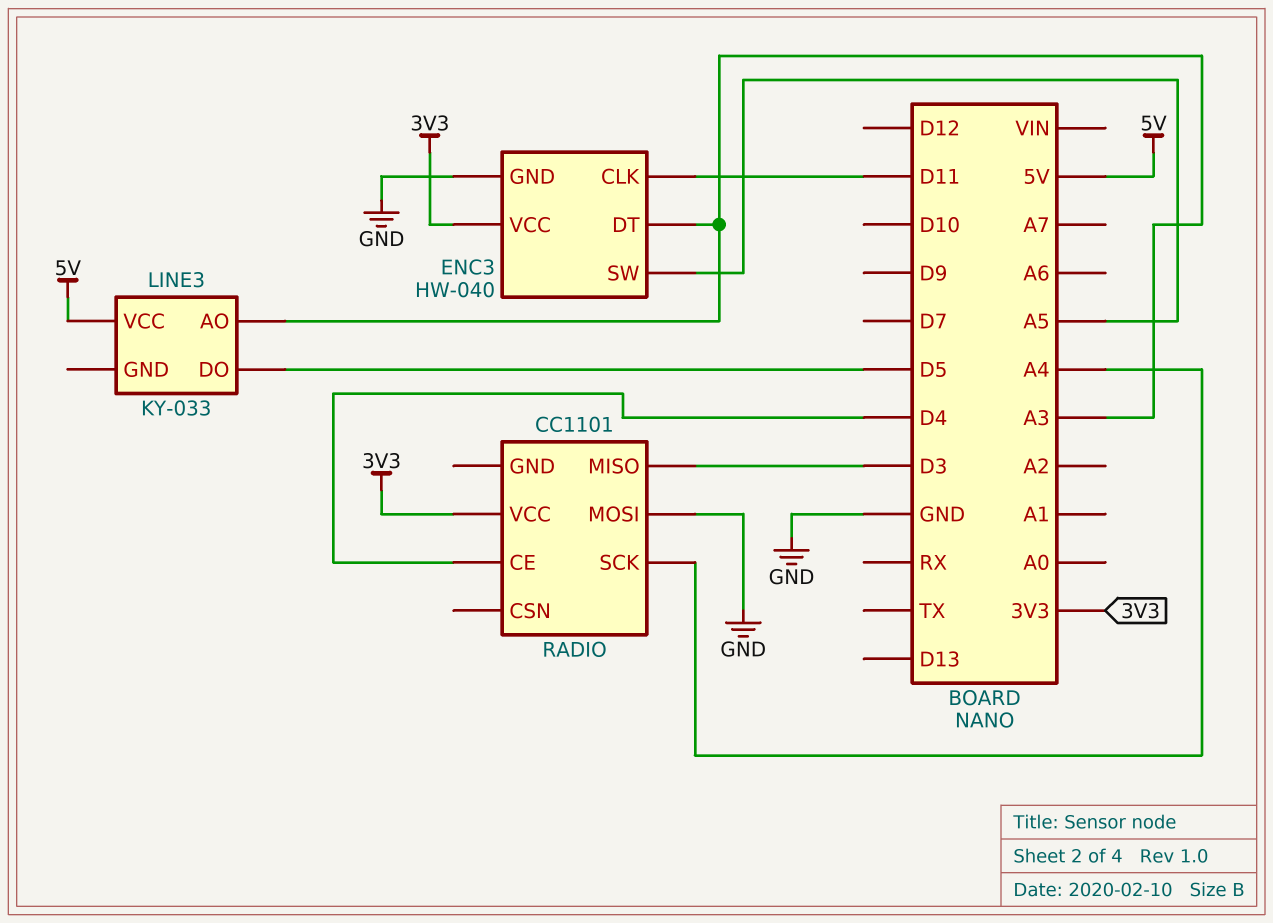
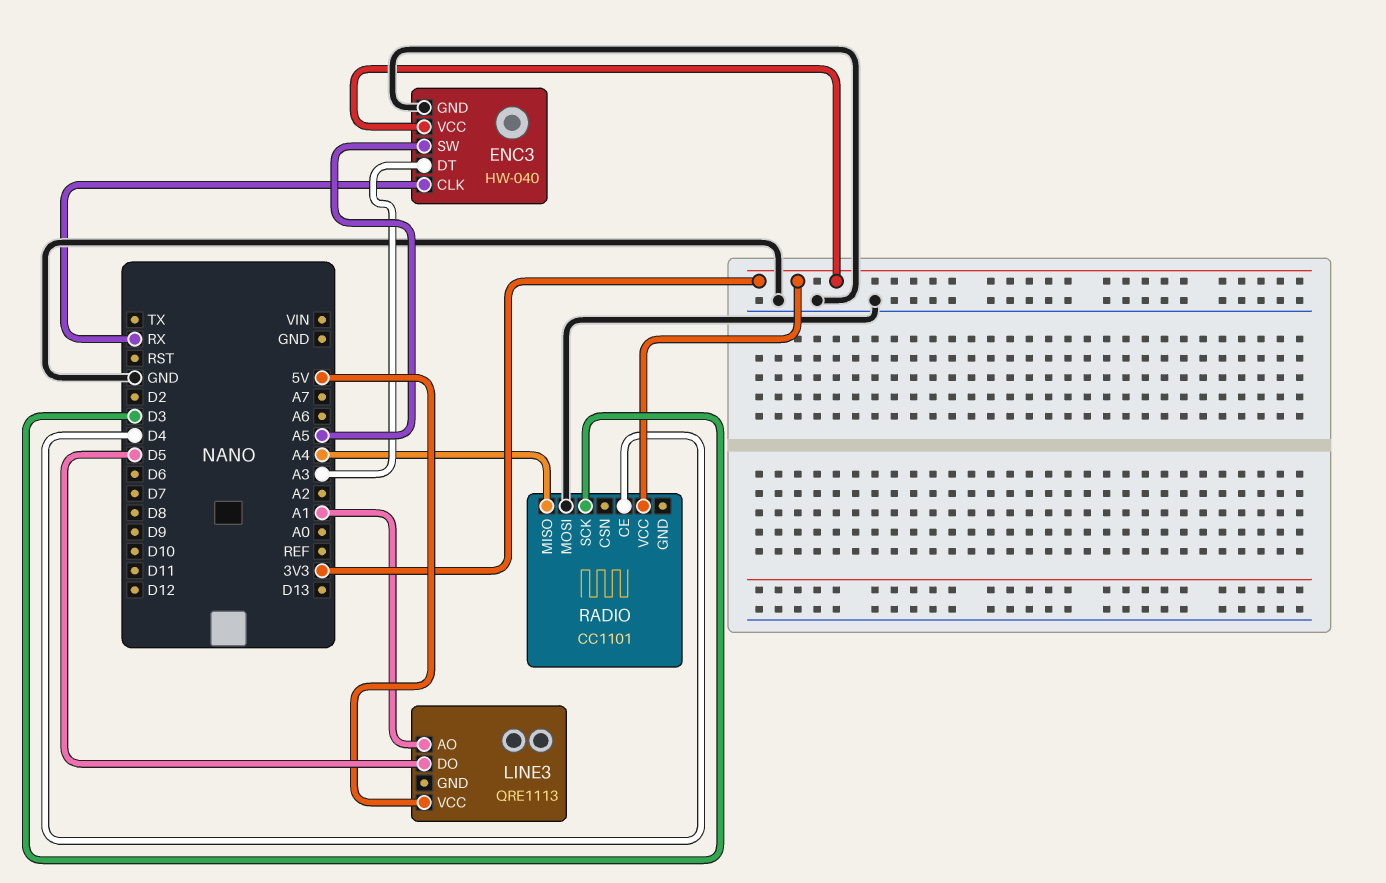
ENC3 pin CLK: D11 -> RX
LINE3: KY-033 -> QRE1113
LINE3 pin AO: A3 -> A1
RADIO pin MISO: D3 -> A4
RADIO pin SCK: A4 -> D3

